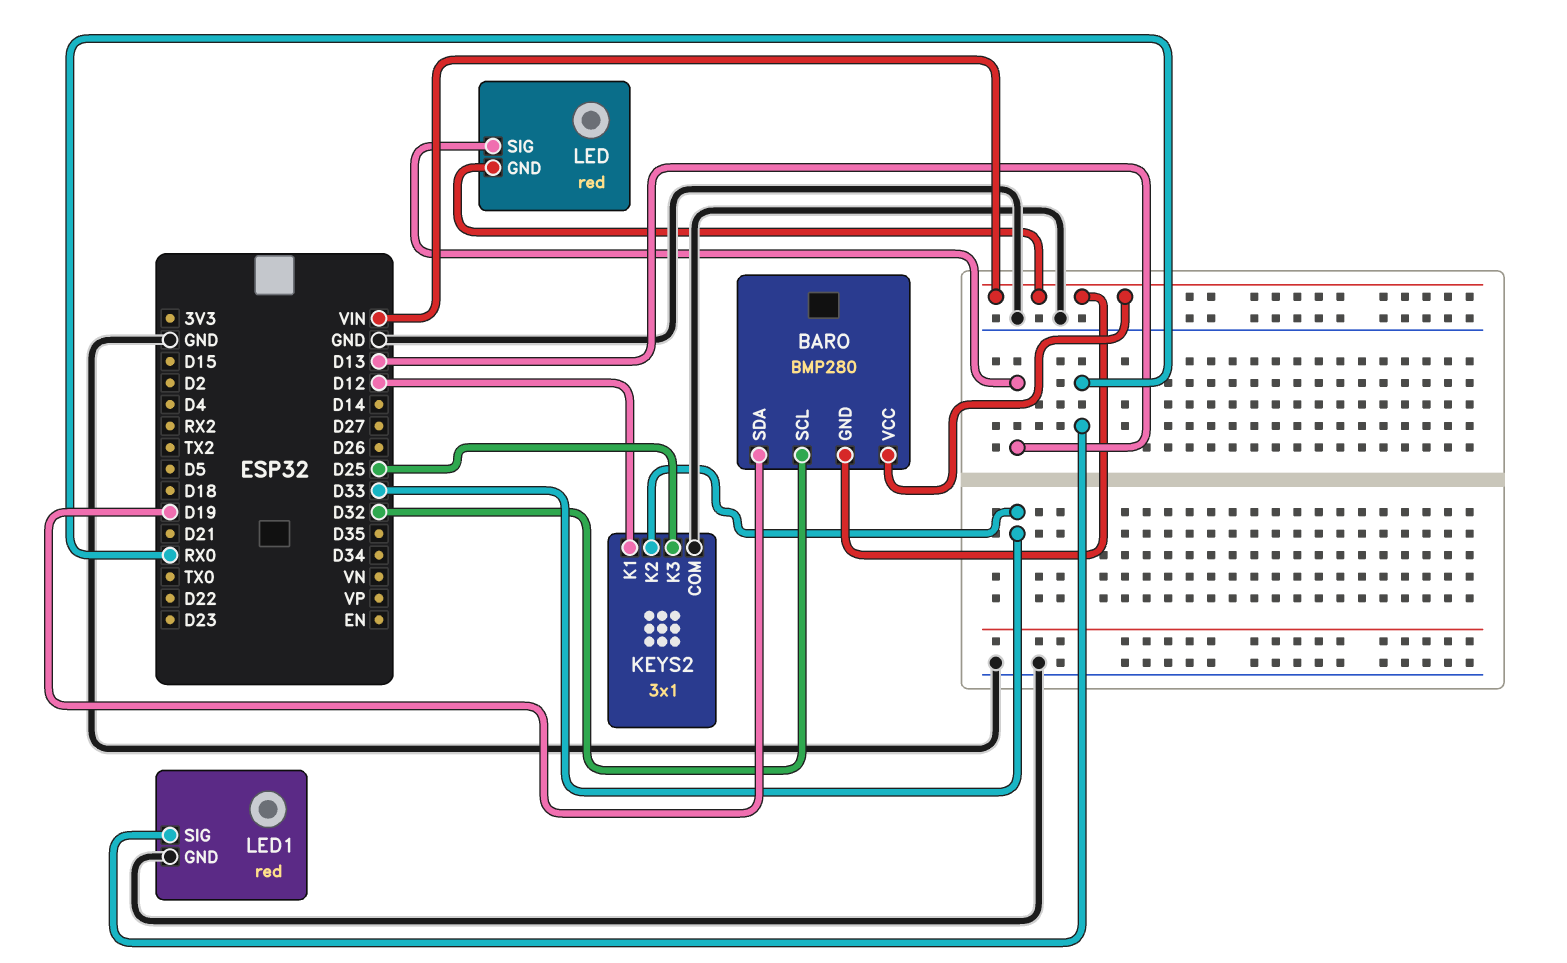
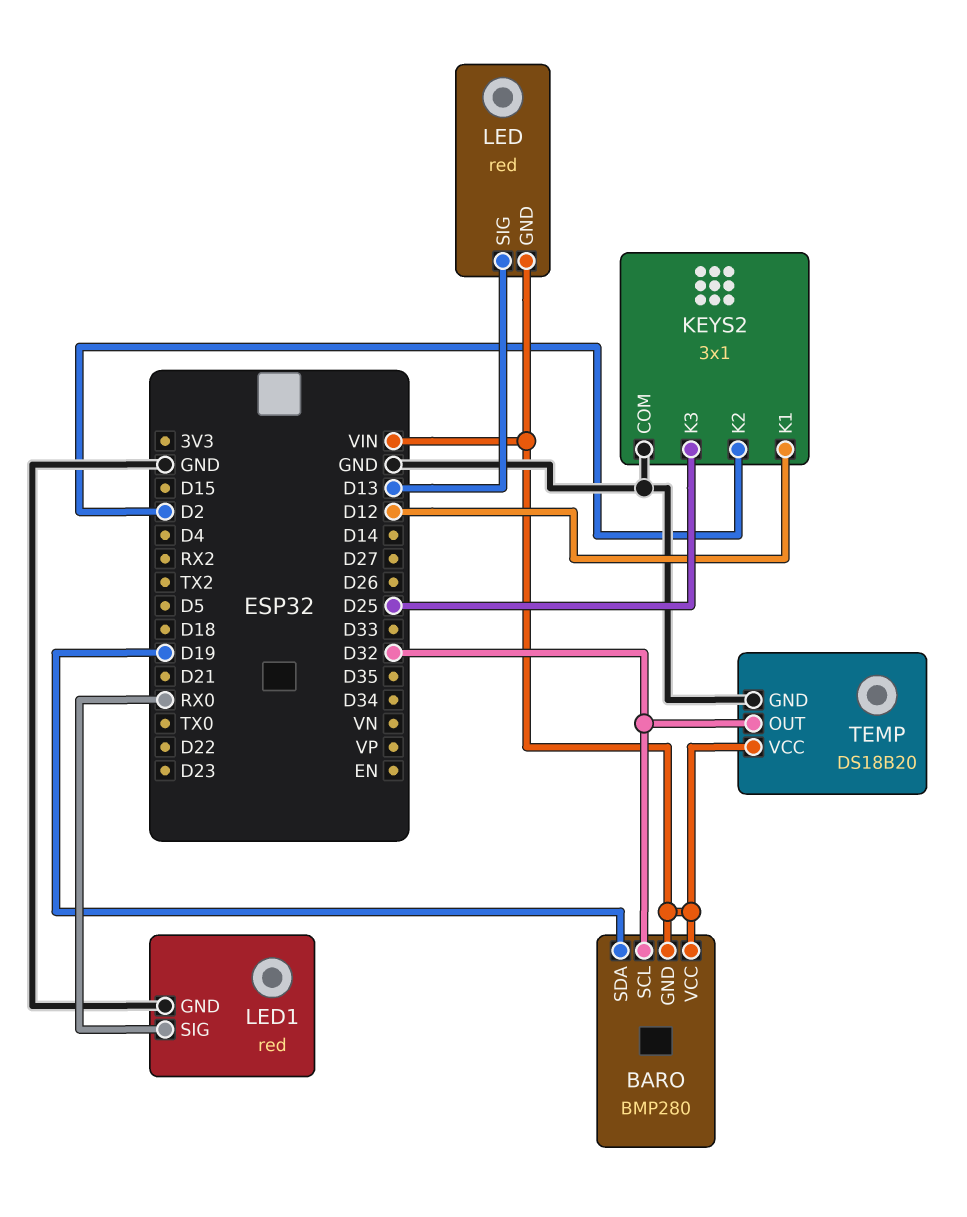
KEYS2 pin K2: D33 -> D2
TEMP: none -> DS18B20
TEMP pin GND: none -> GND
TEMP pin OUT: none -> D32
TEMP pin VCC: none -> VIN

